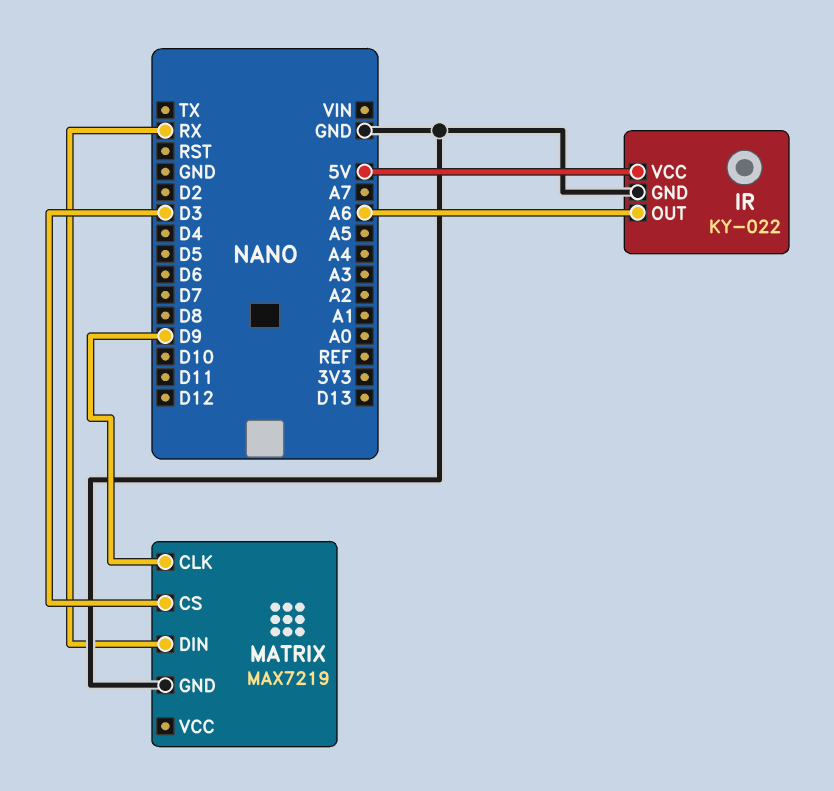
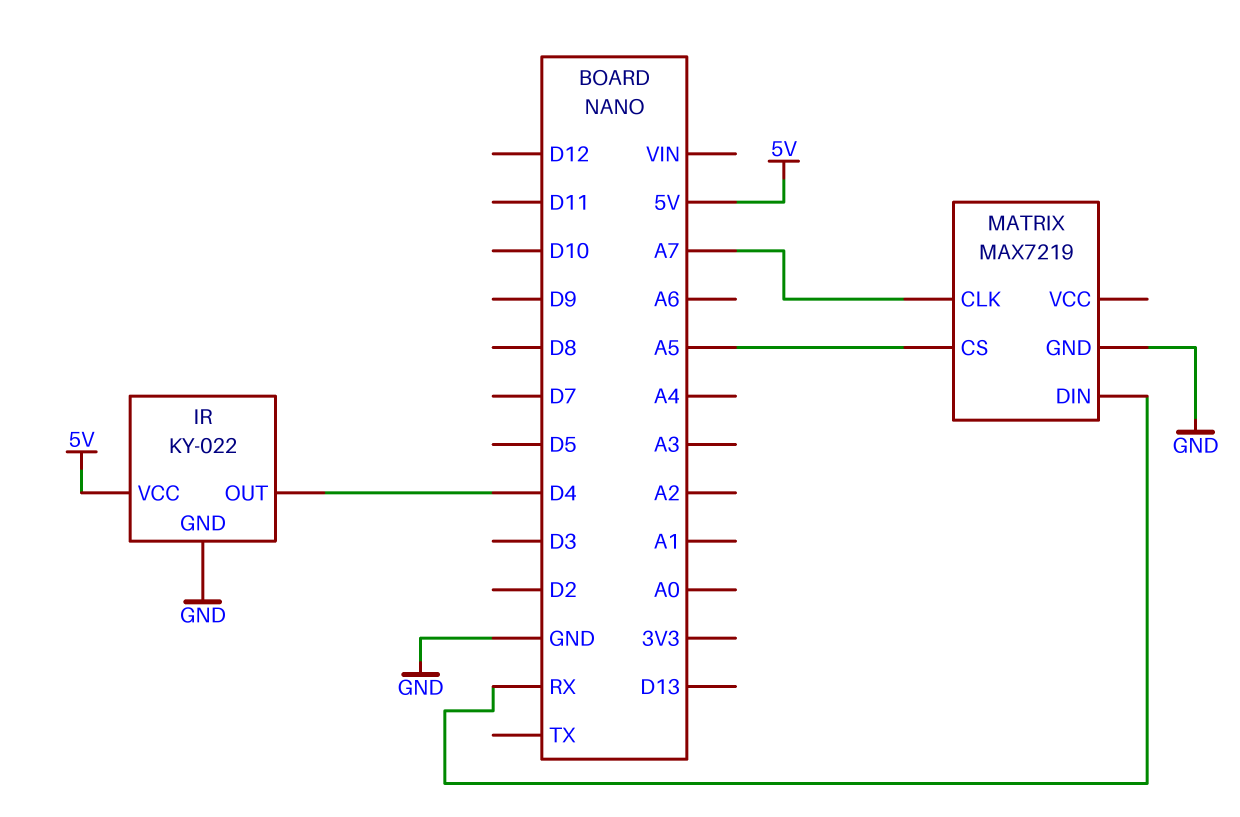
IR pin OUT: A6 -> D4
MATRIX pin CLK: D9 -> A7
MATRIX pin CS: D3 -> A5

